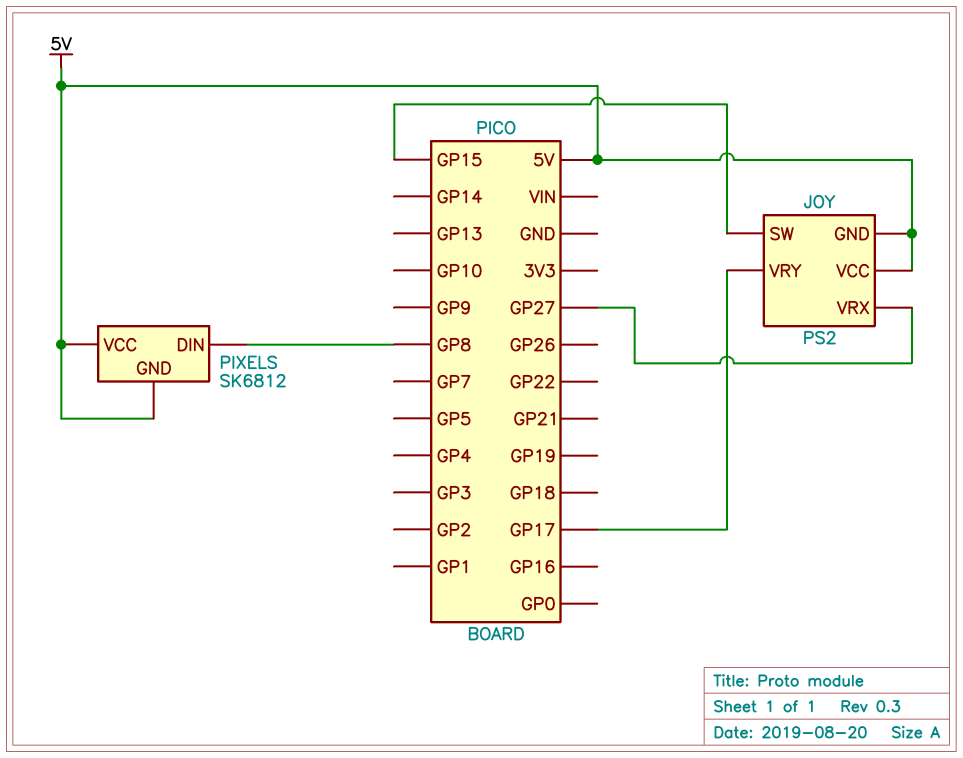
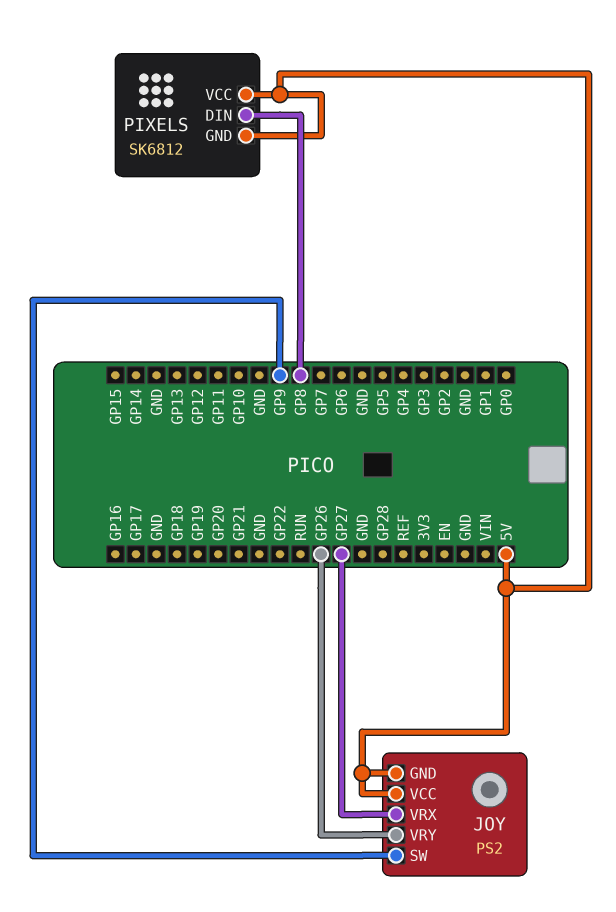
JOY pin SW: GP15 -> GP9
JOY pin VRY: GP17 -> GP26

